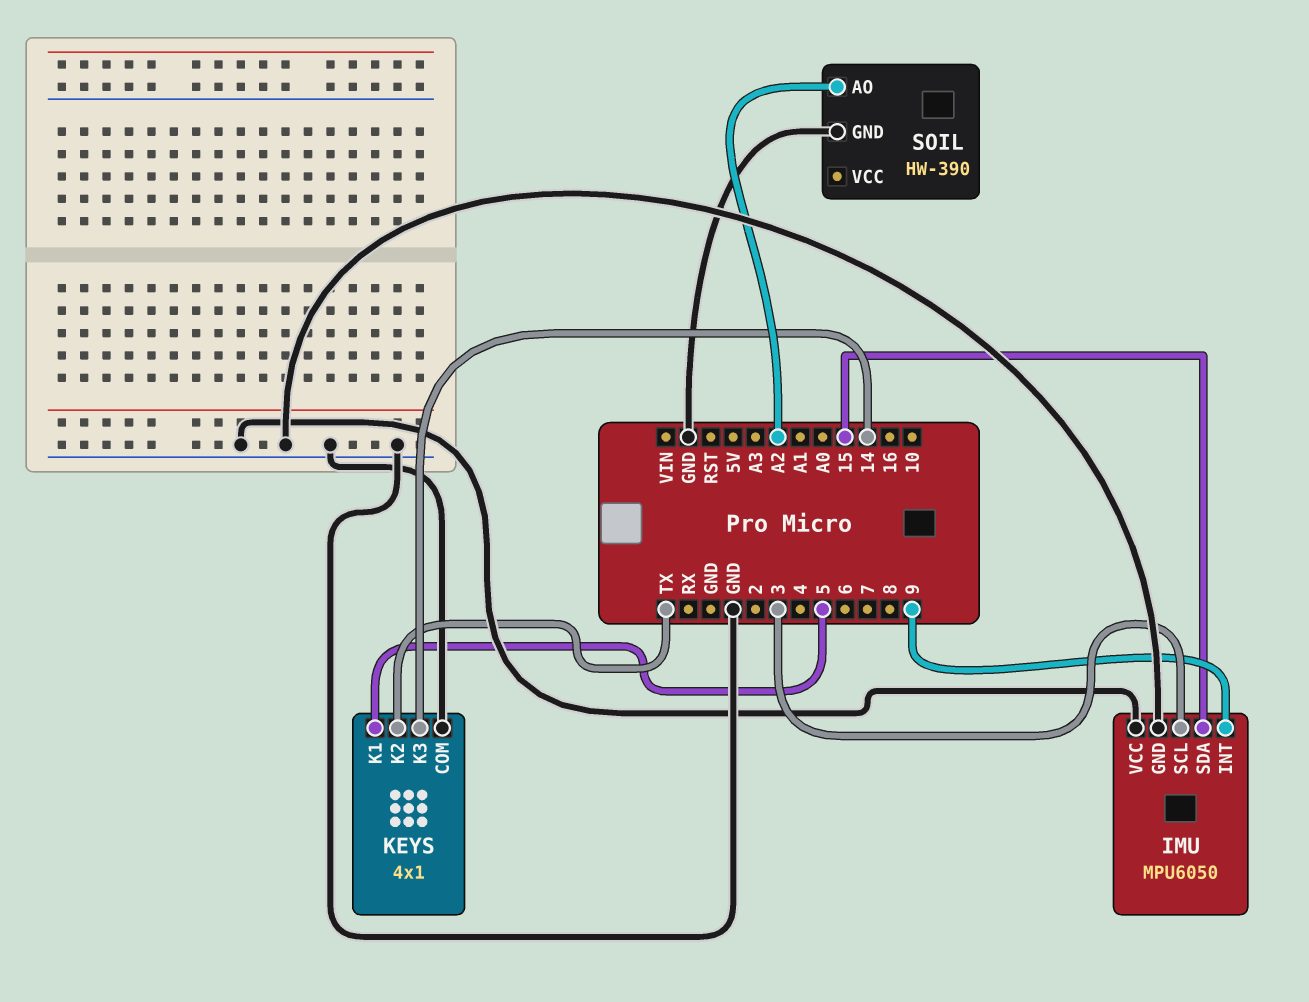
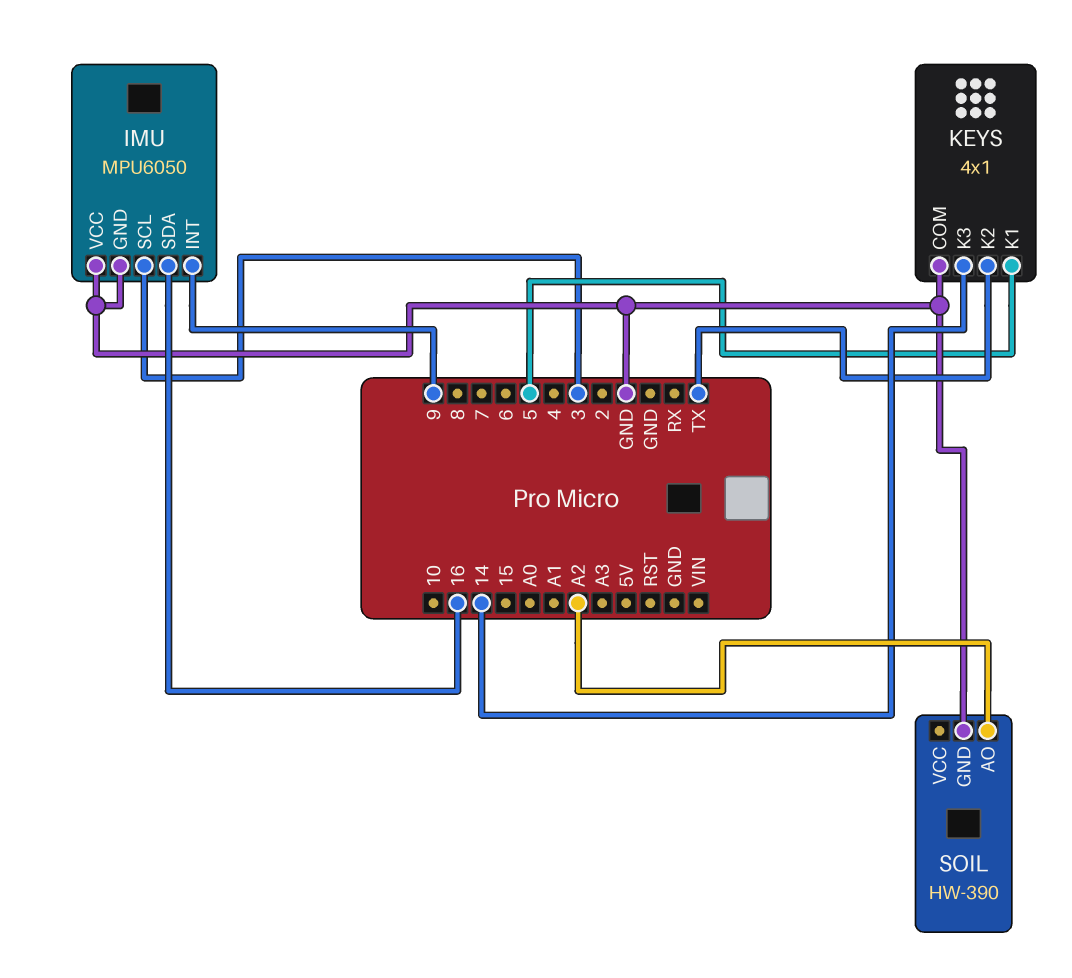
IMU pin SDA: 15 -> 16

